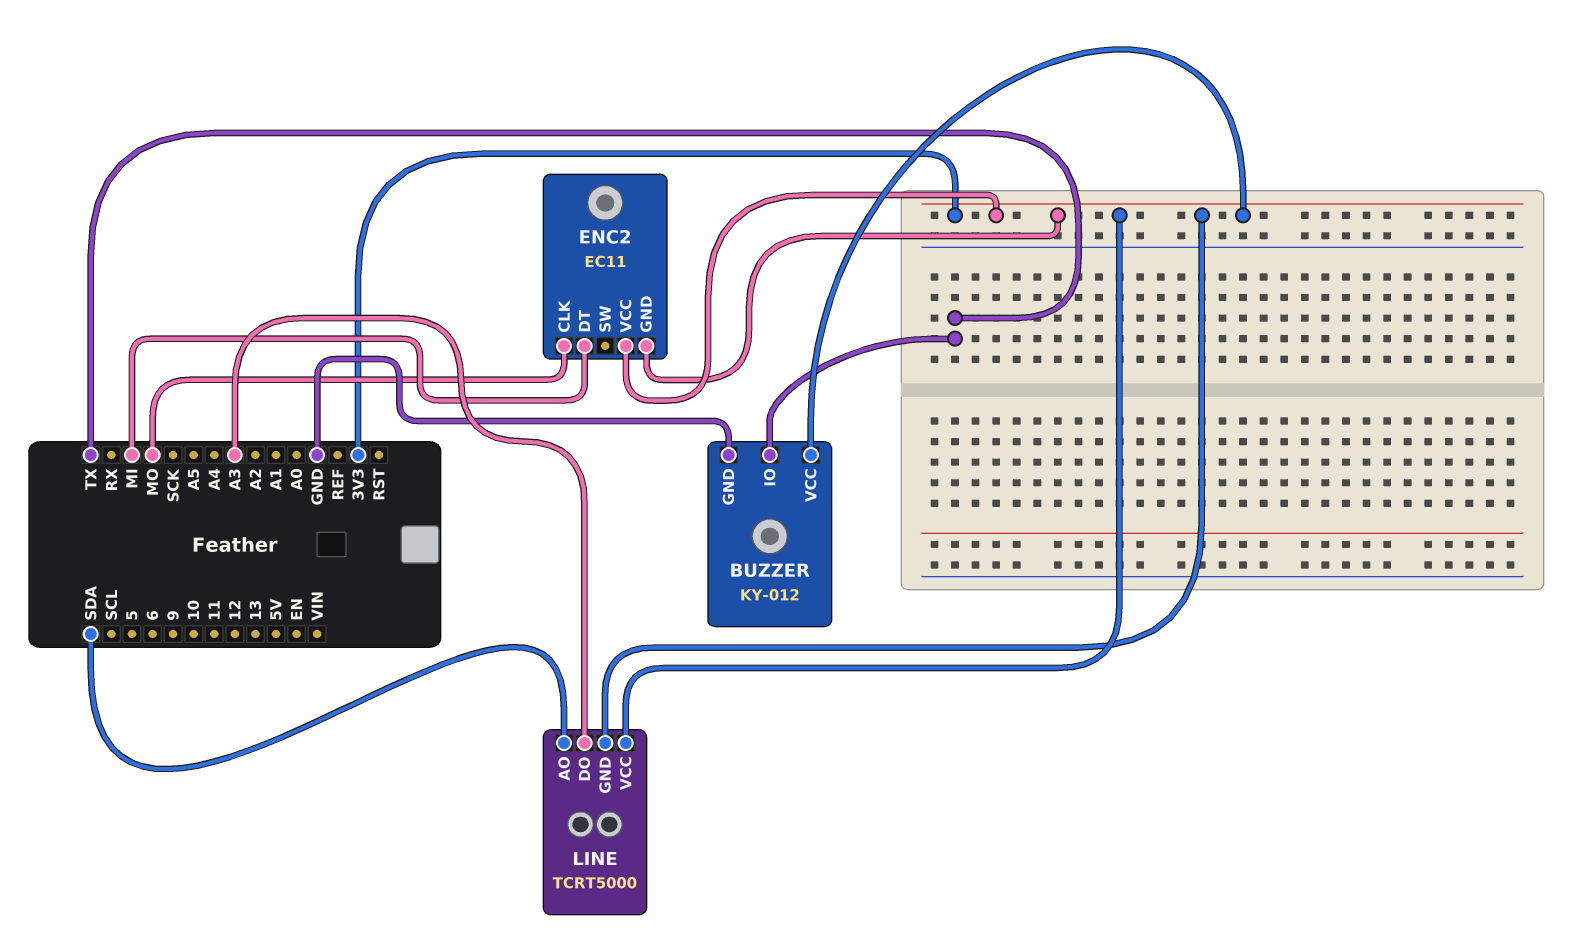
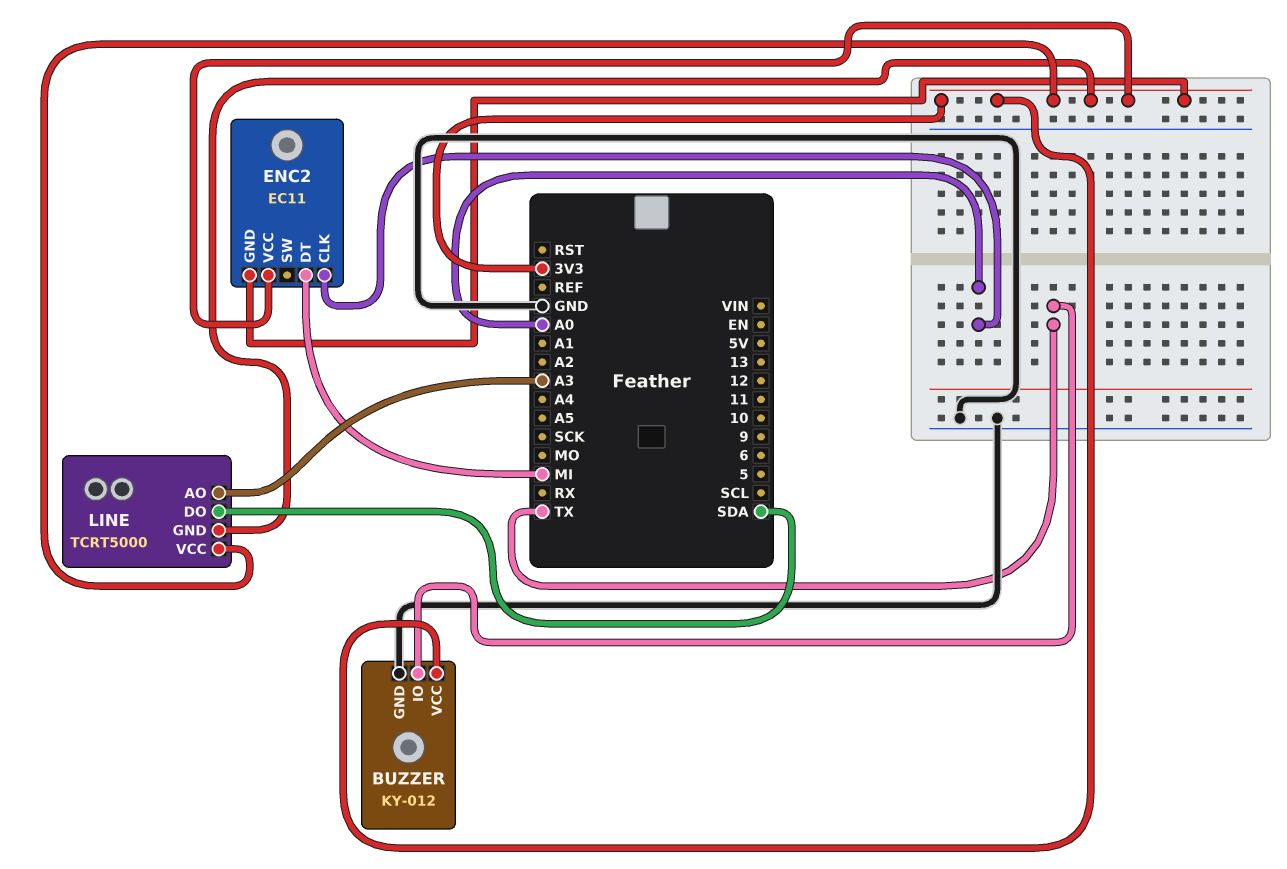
ENC2 pin CLK: MO -> A0
LINE pin AO: SDA -> A3
LINE pin DO: A3 -> SDA

